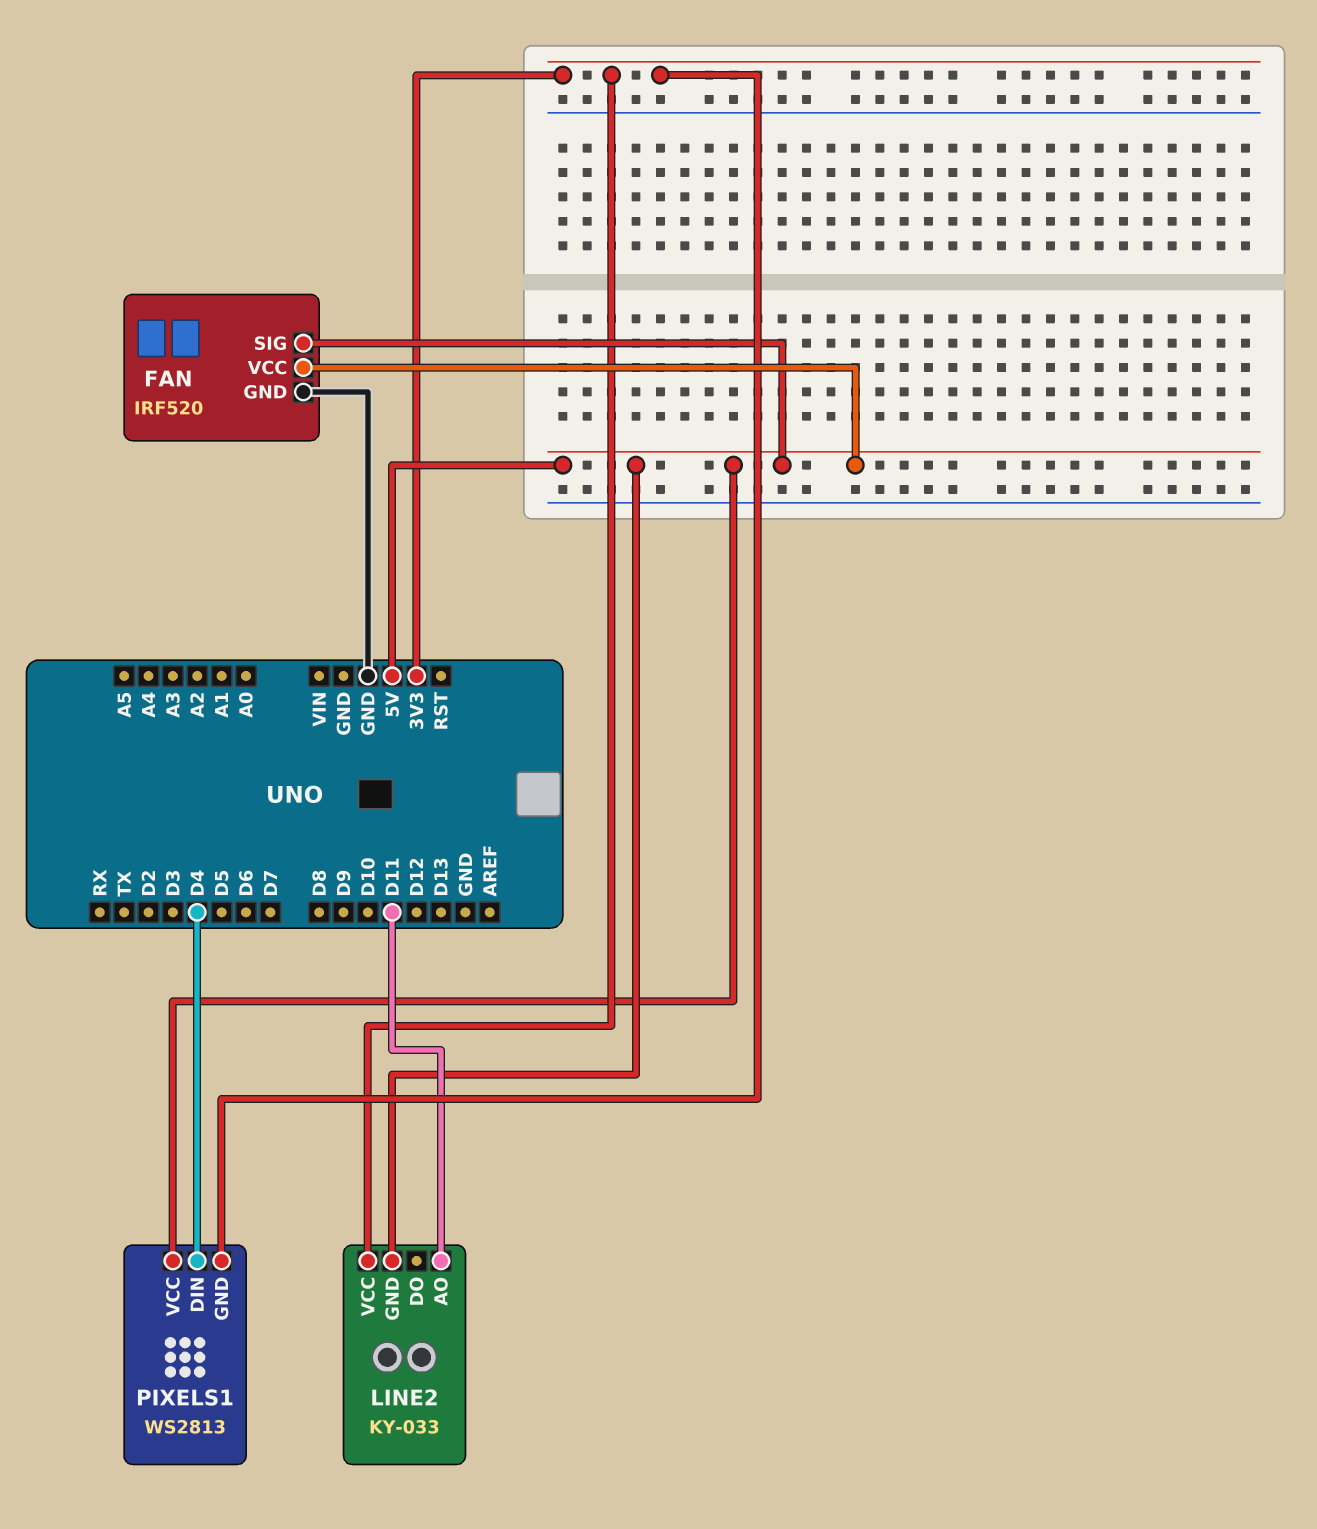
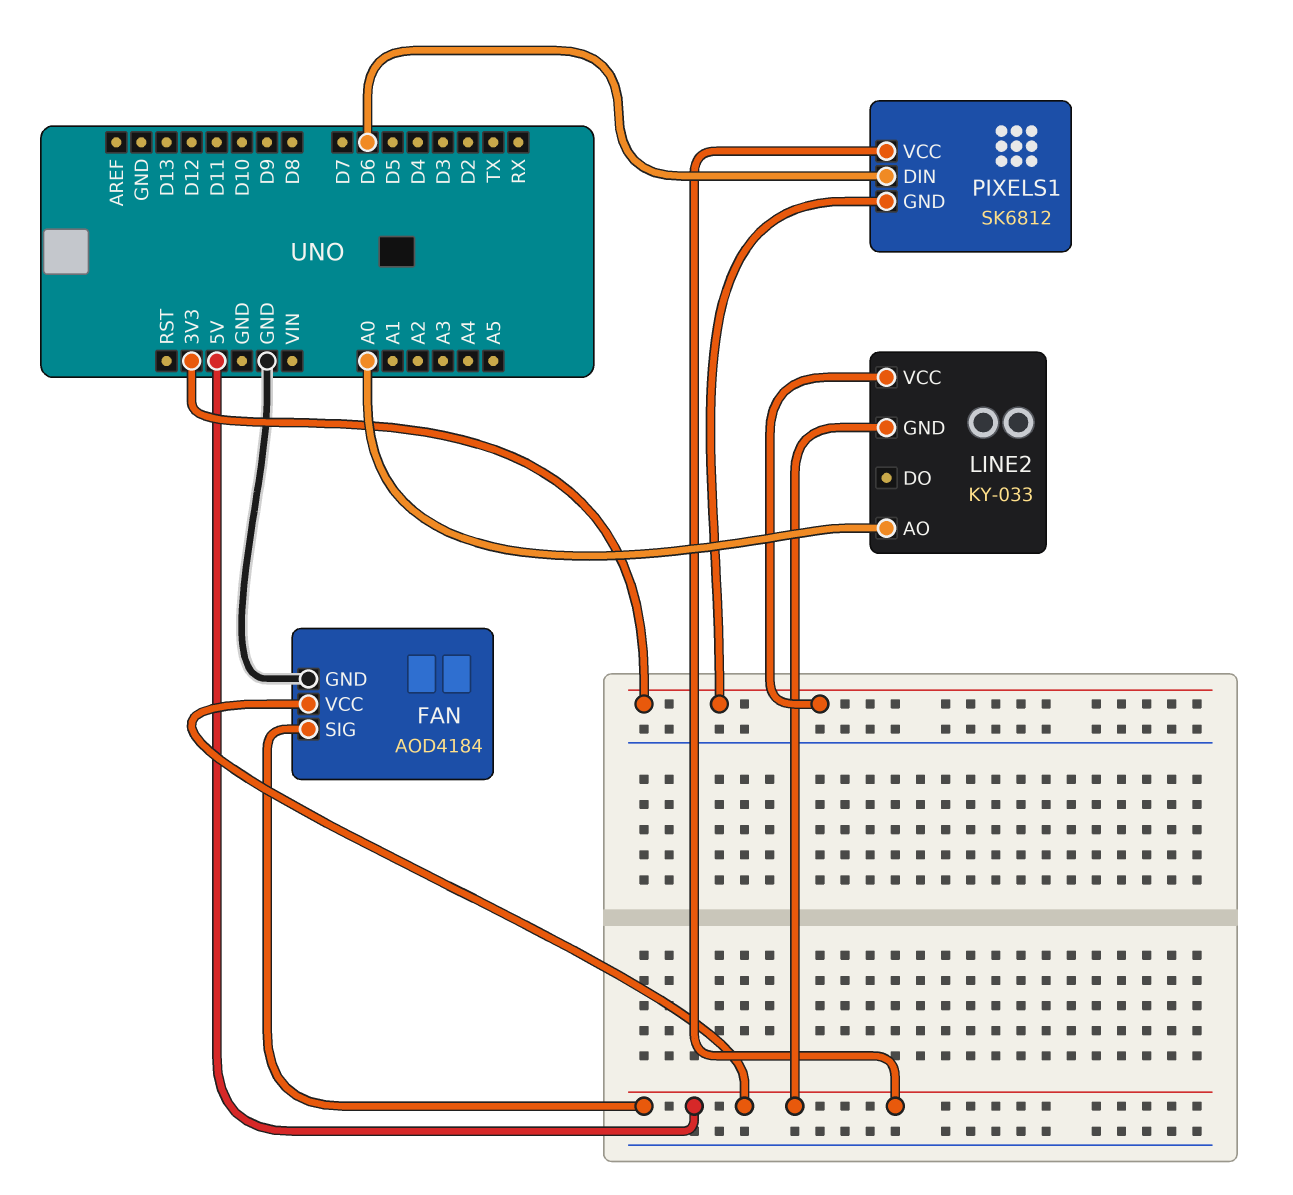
FAN: IRF520 -> AOD4184
LINE2 pin AO: D11 -> A0
PIXELS1: WS2813 -> SK6812
PIXELS1 pin DIN: D4 -> D6

